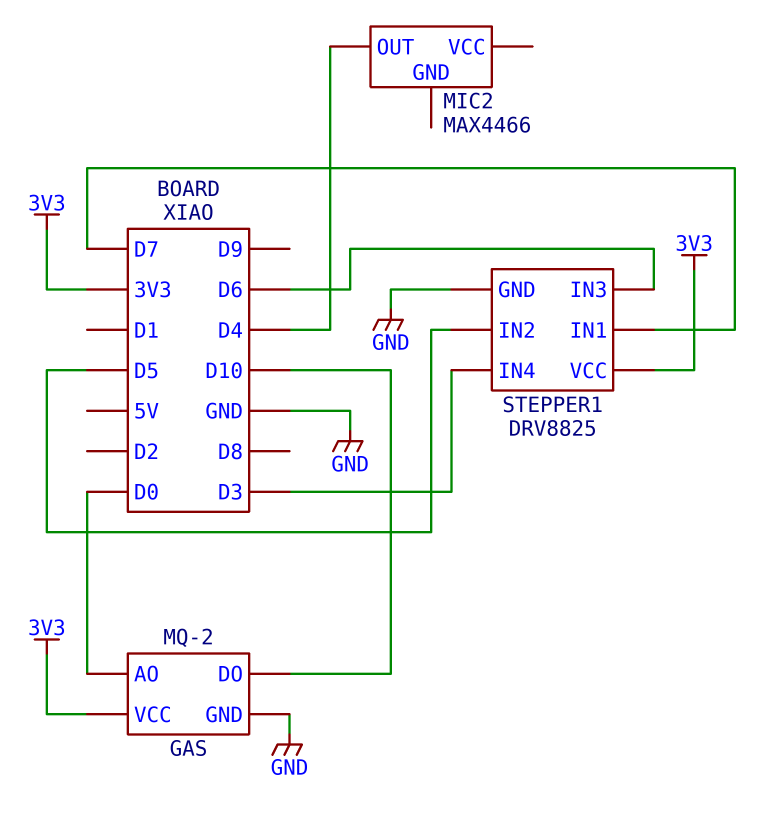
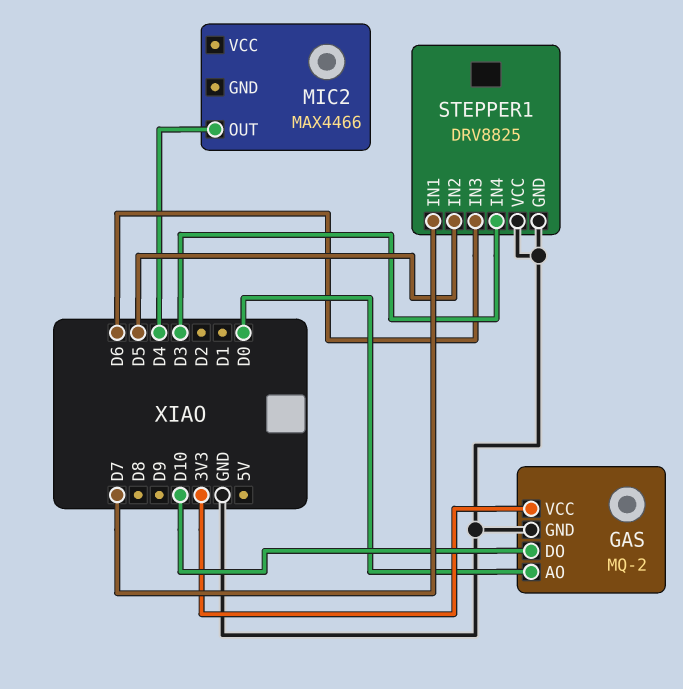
STEPPER1 pin VCC: 3V3 -> GND

